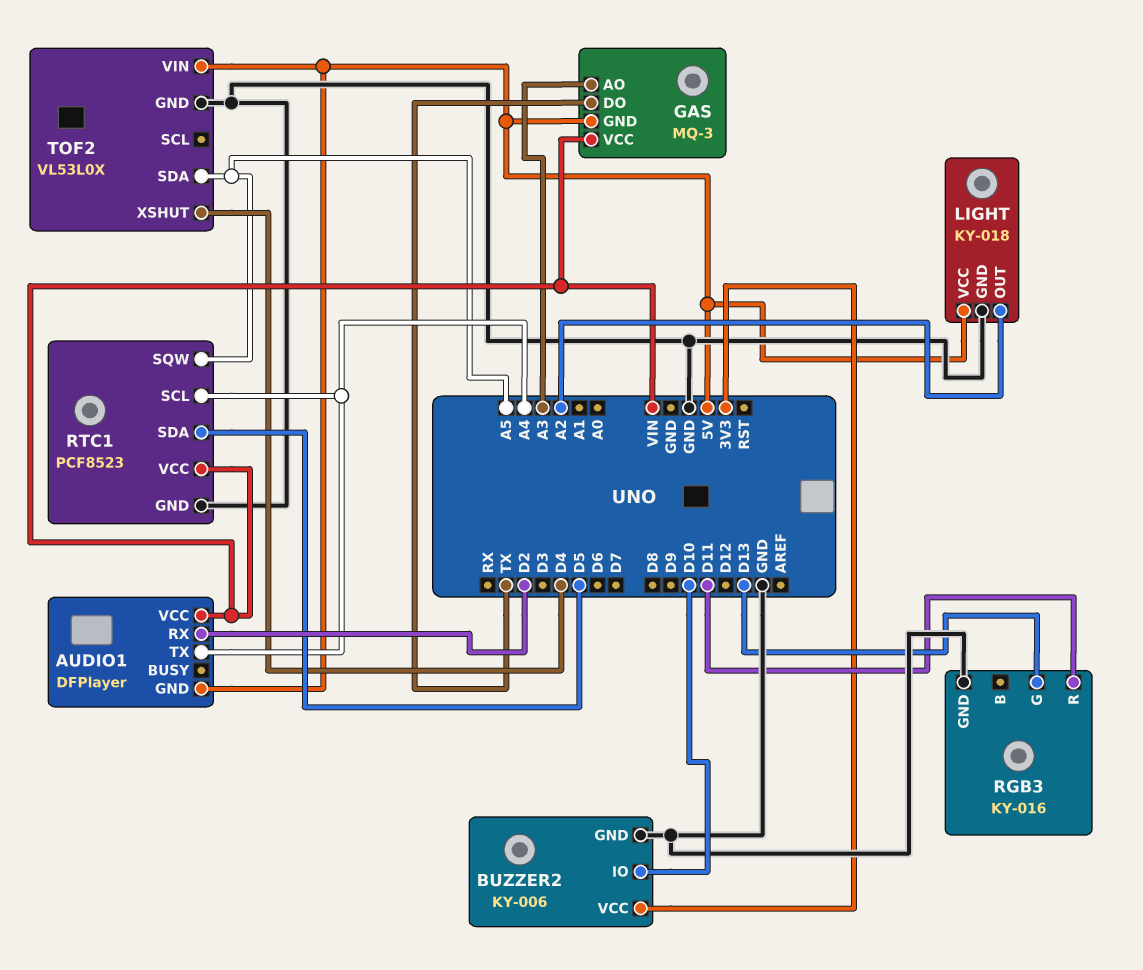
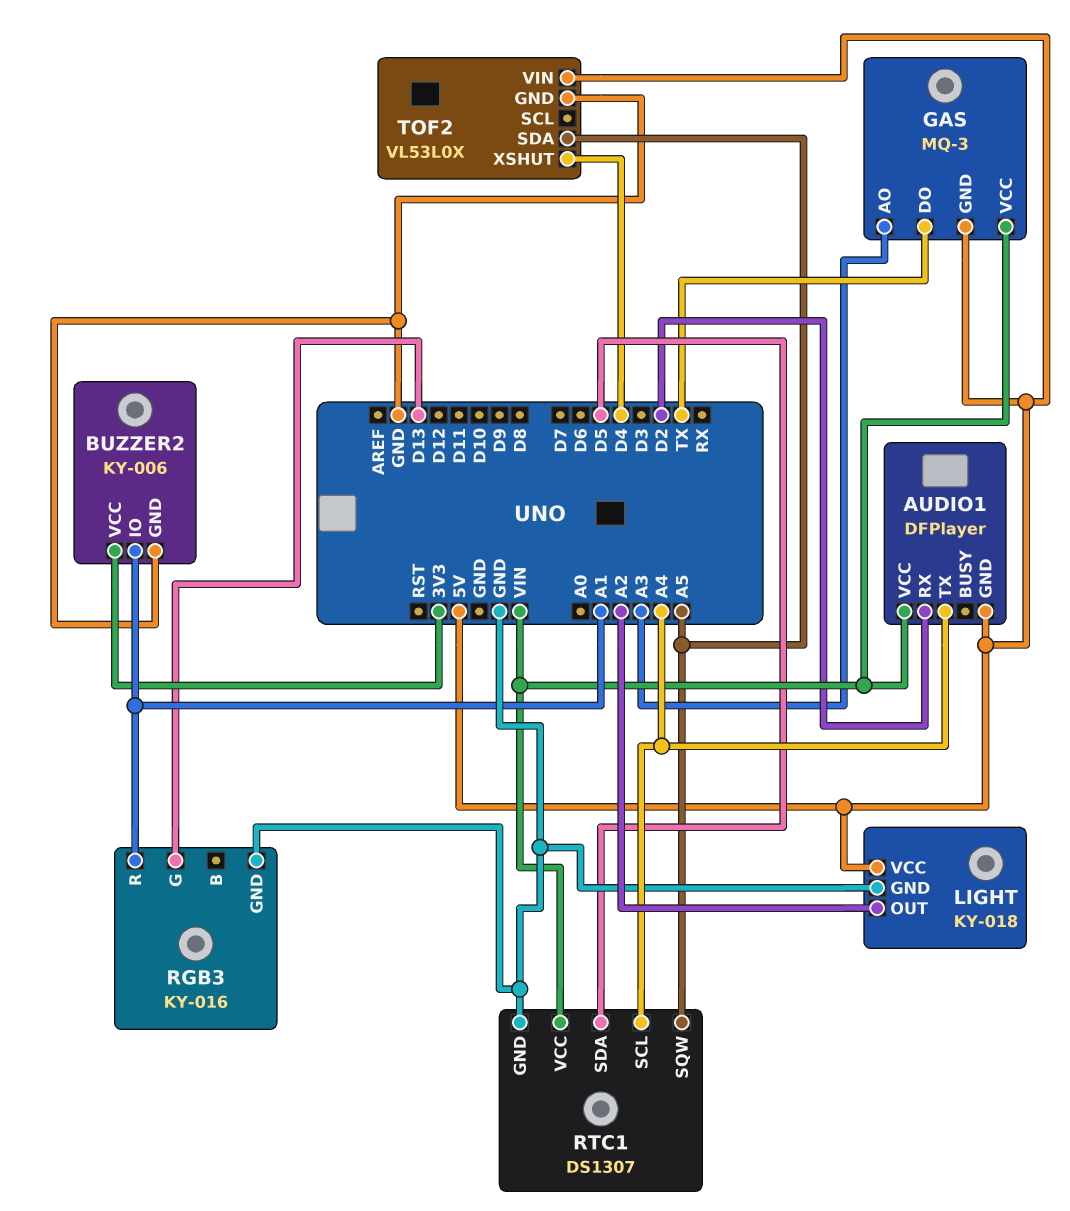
BUZZER2 pin IO: D10 -> A1
RGB3 pin R: D11 -> A1
RTC1: PCF8523 -> DS1307

